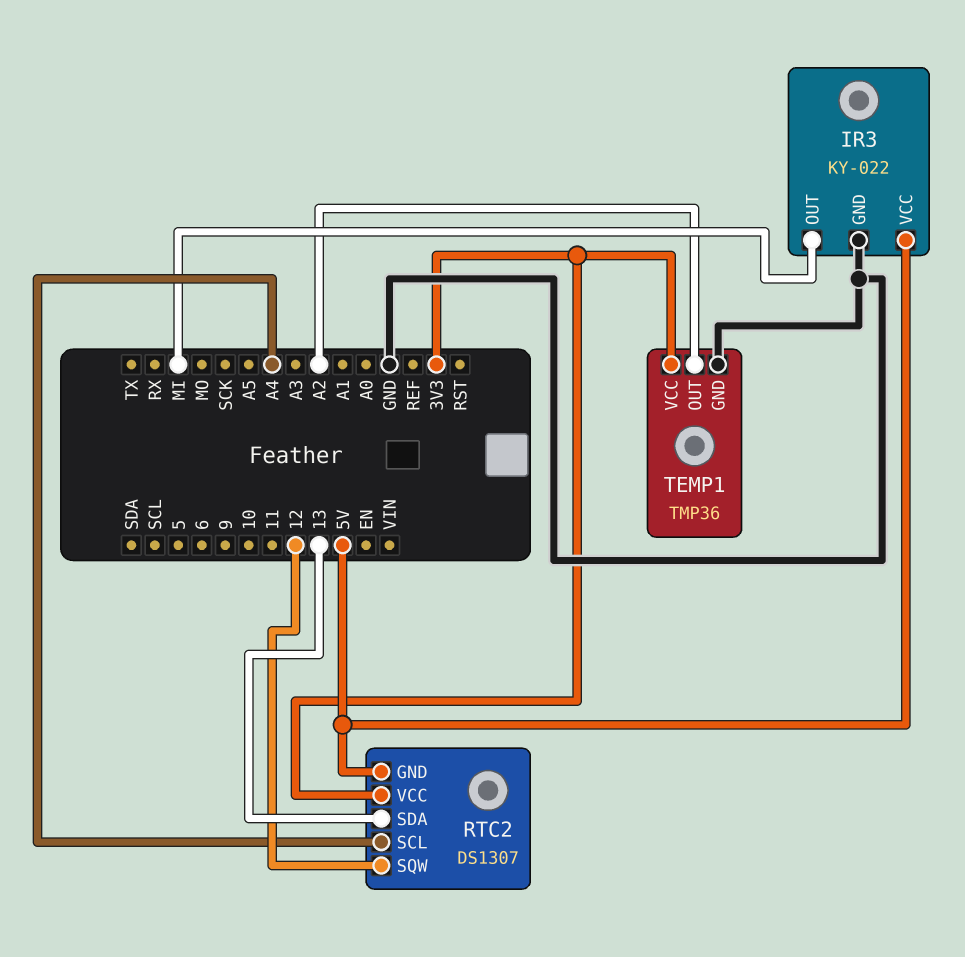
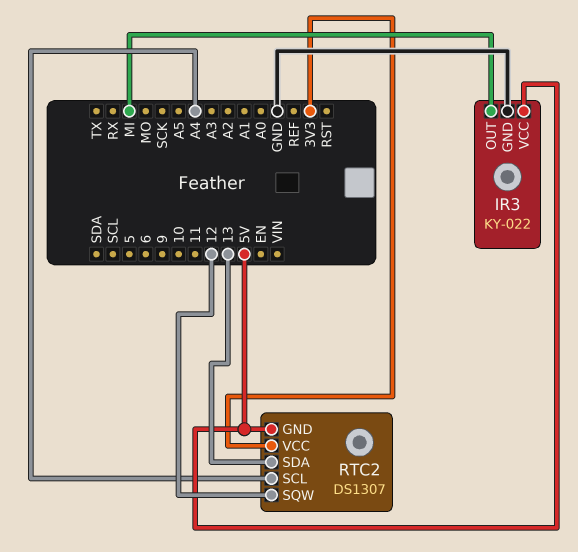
TEMP1: TMP36 -> none
TEMP1 pin GND: GND -> none
TEMP1 pin OUT: A2 -> none
TEMP1 pin VCC: 3V3 -> none

